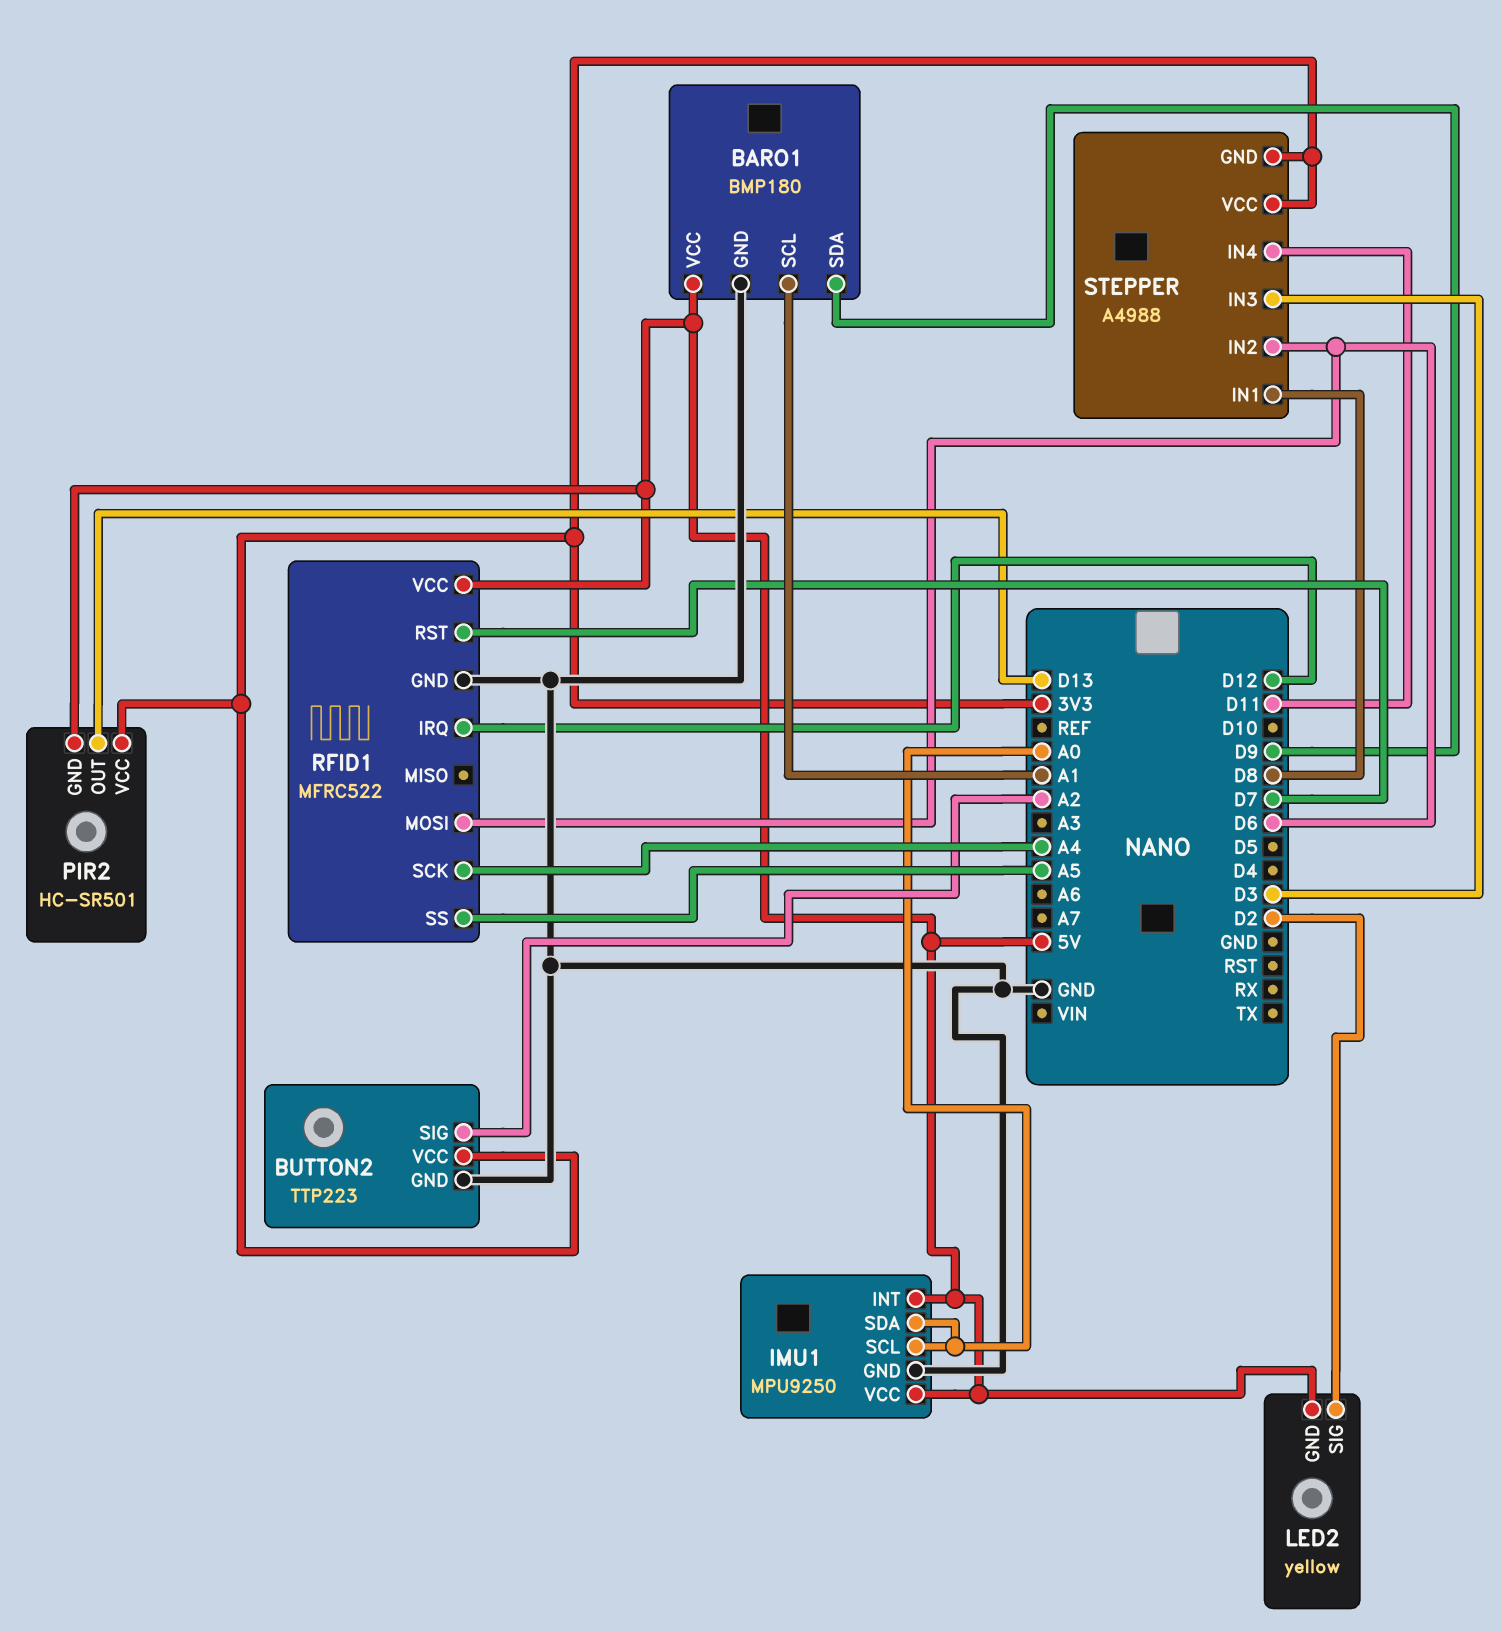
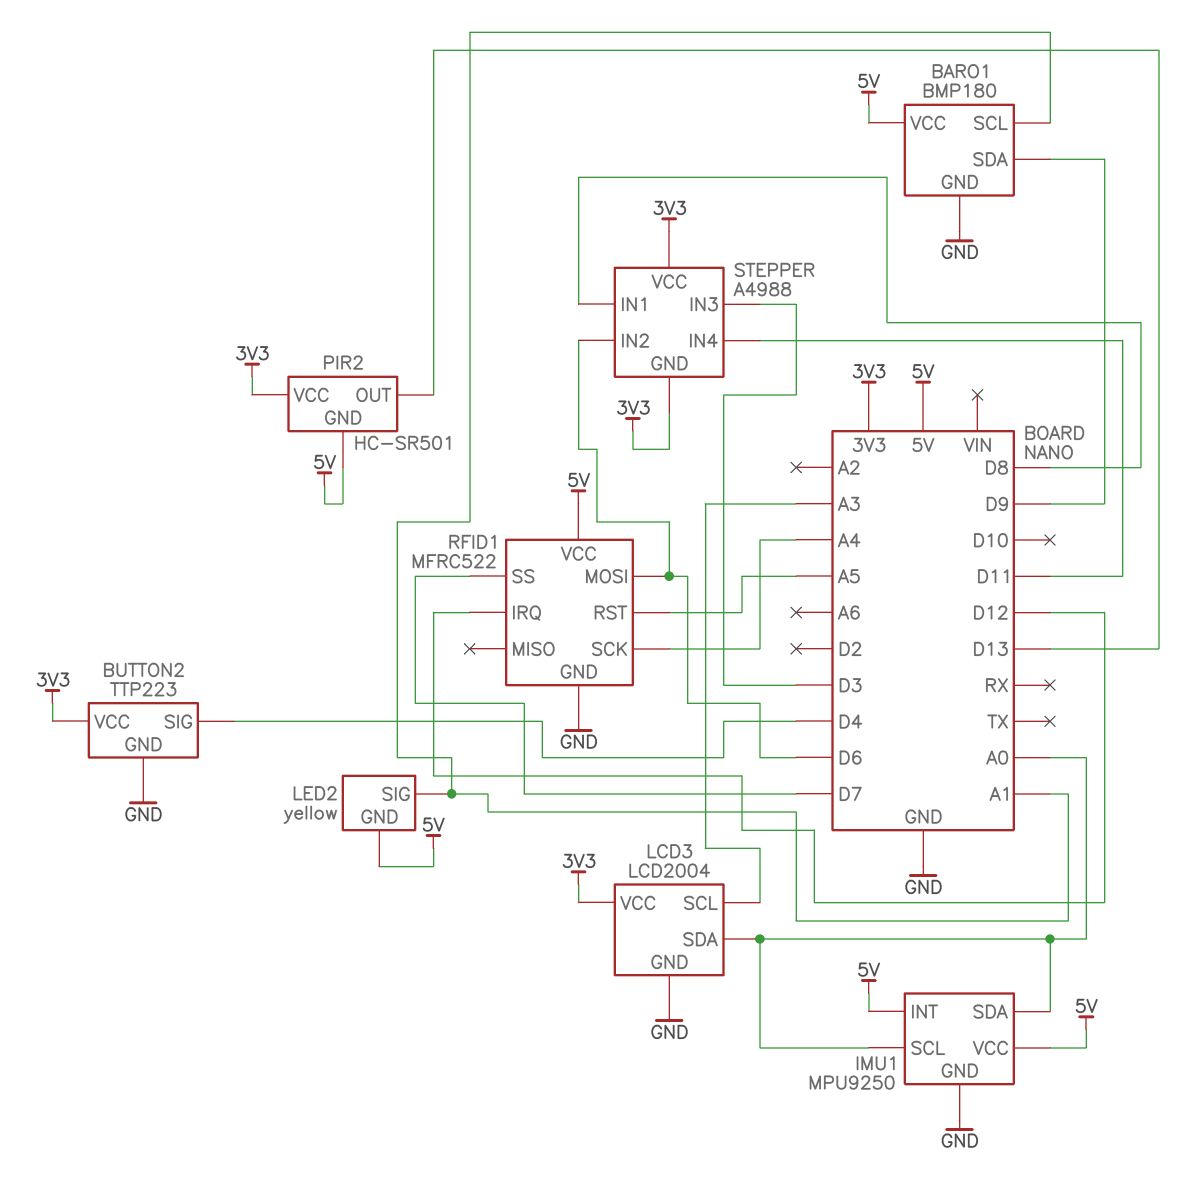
BUTTON2 pin SIG: A2 -> D4
LCD3: none -> LCD2004
LCD3 pin GND: none -> GND
LCD3 pin SCL: none -> A3
LCD3 pin SDA: none -> A0
LCD3 pin VCC: none -> 3V3
LED2 pin SIG: D2 -> A1
RFID1 pin RST: D7 -> A5
RFID1 pin SS: A5 -> D7

